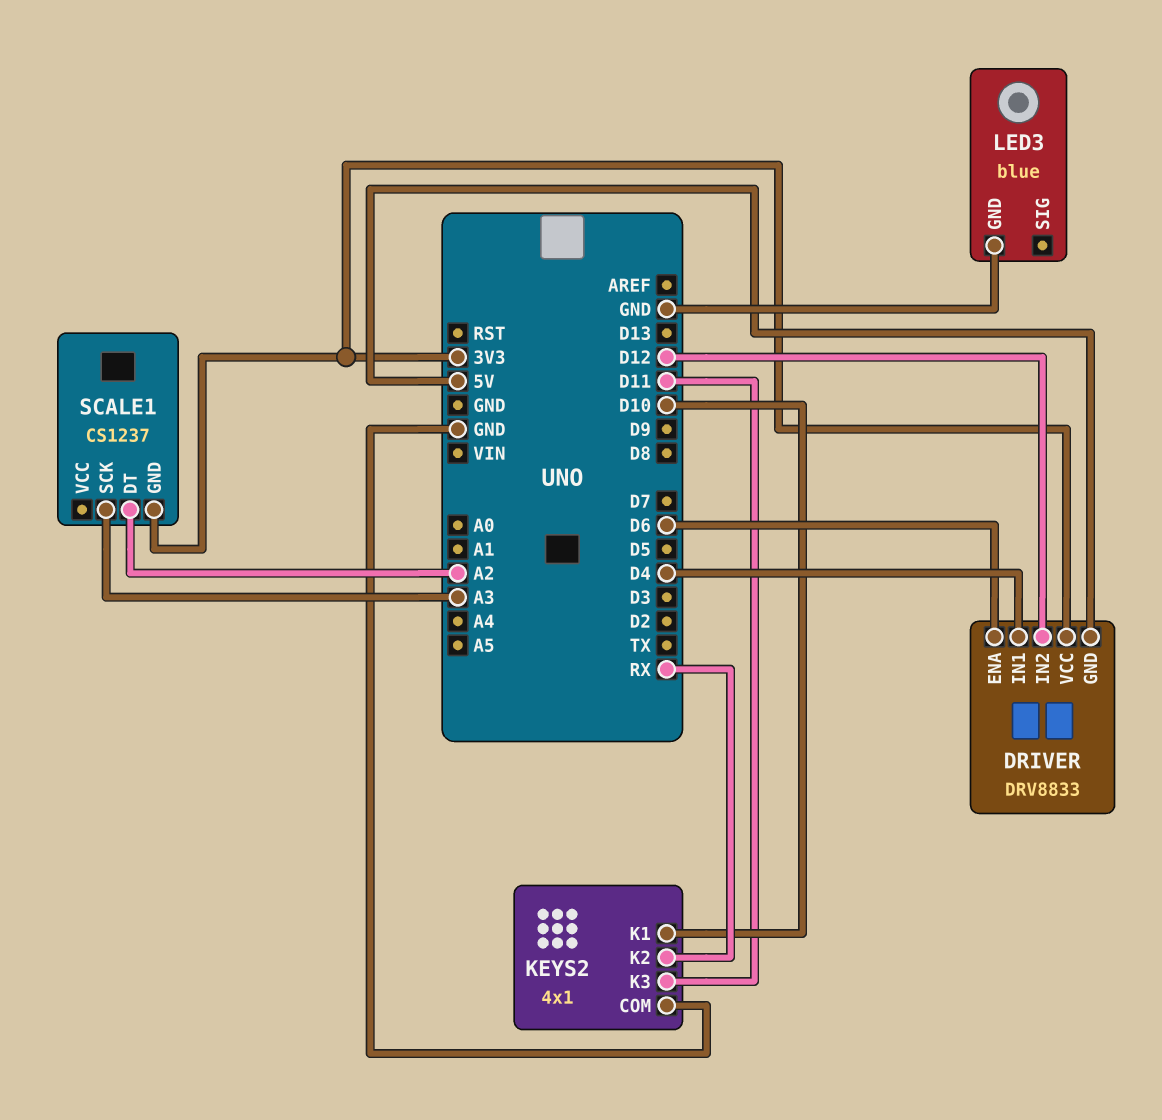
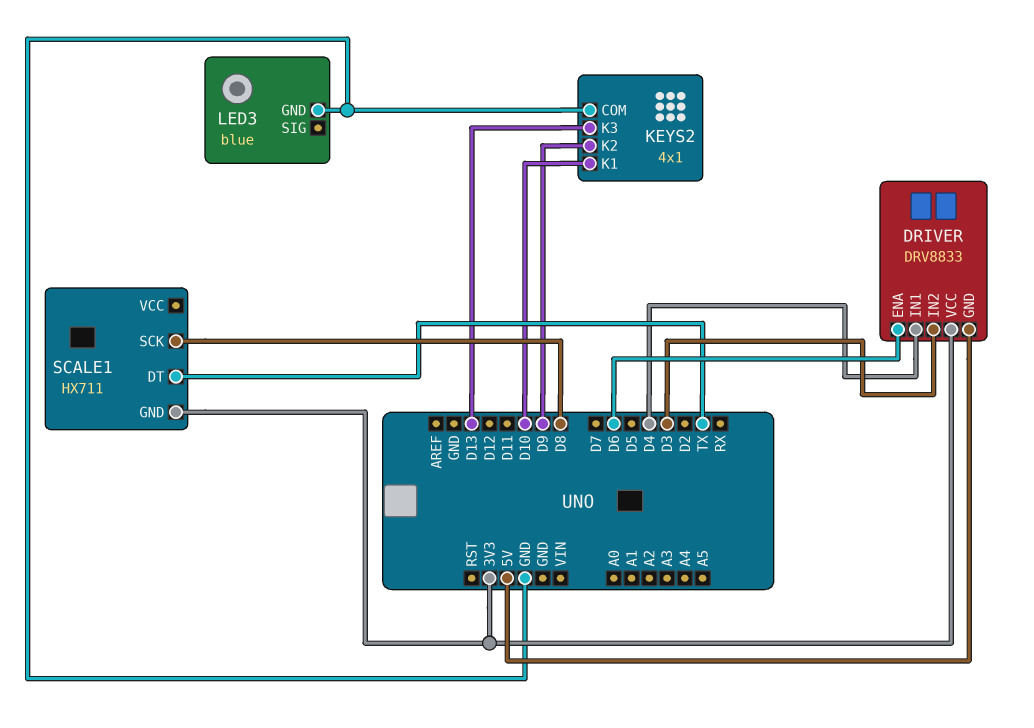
DRIVER pin IN2: D12 -> D3
KEYS2 pin K2: RX -> D9
KEYS2 pin K3: D11 -> D13
SCALE1: CS1237 -> HX711
SCALE1 pin DT: A2 -> TX
SCALE1 pin SCK: A3 -> D8

